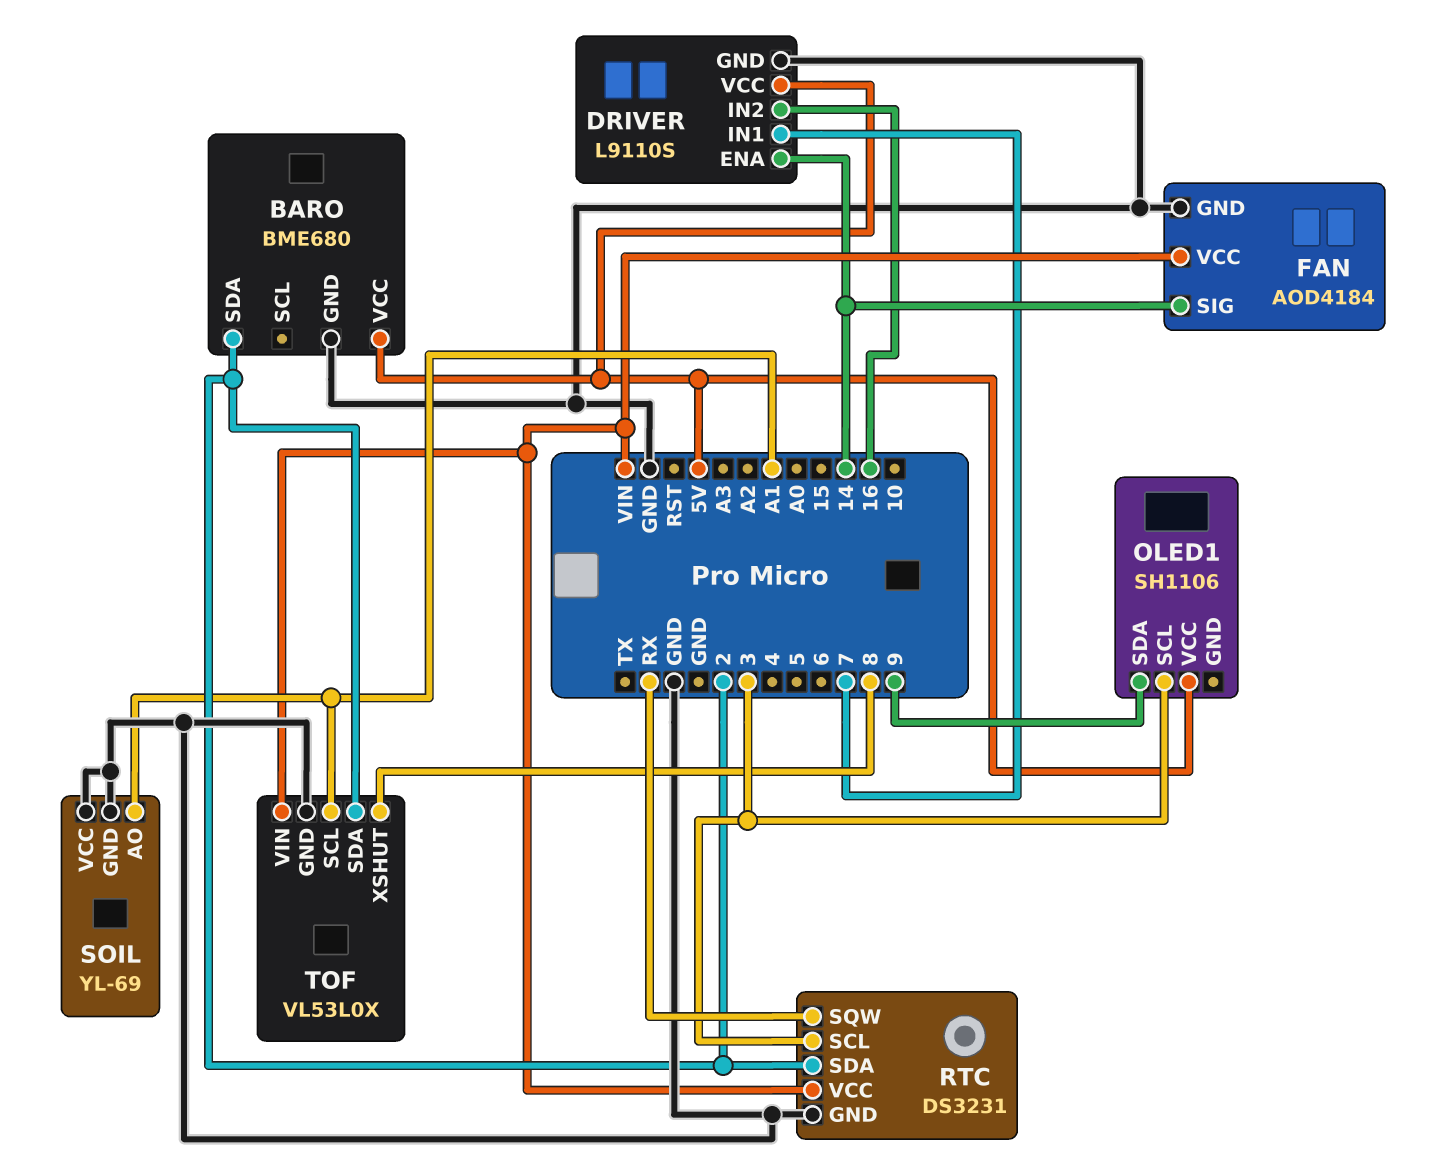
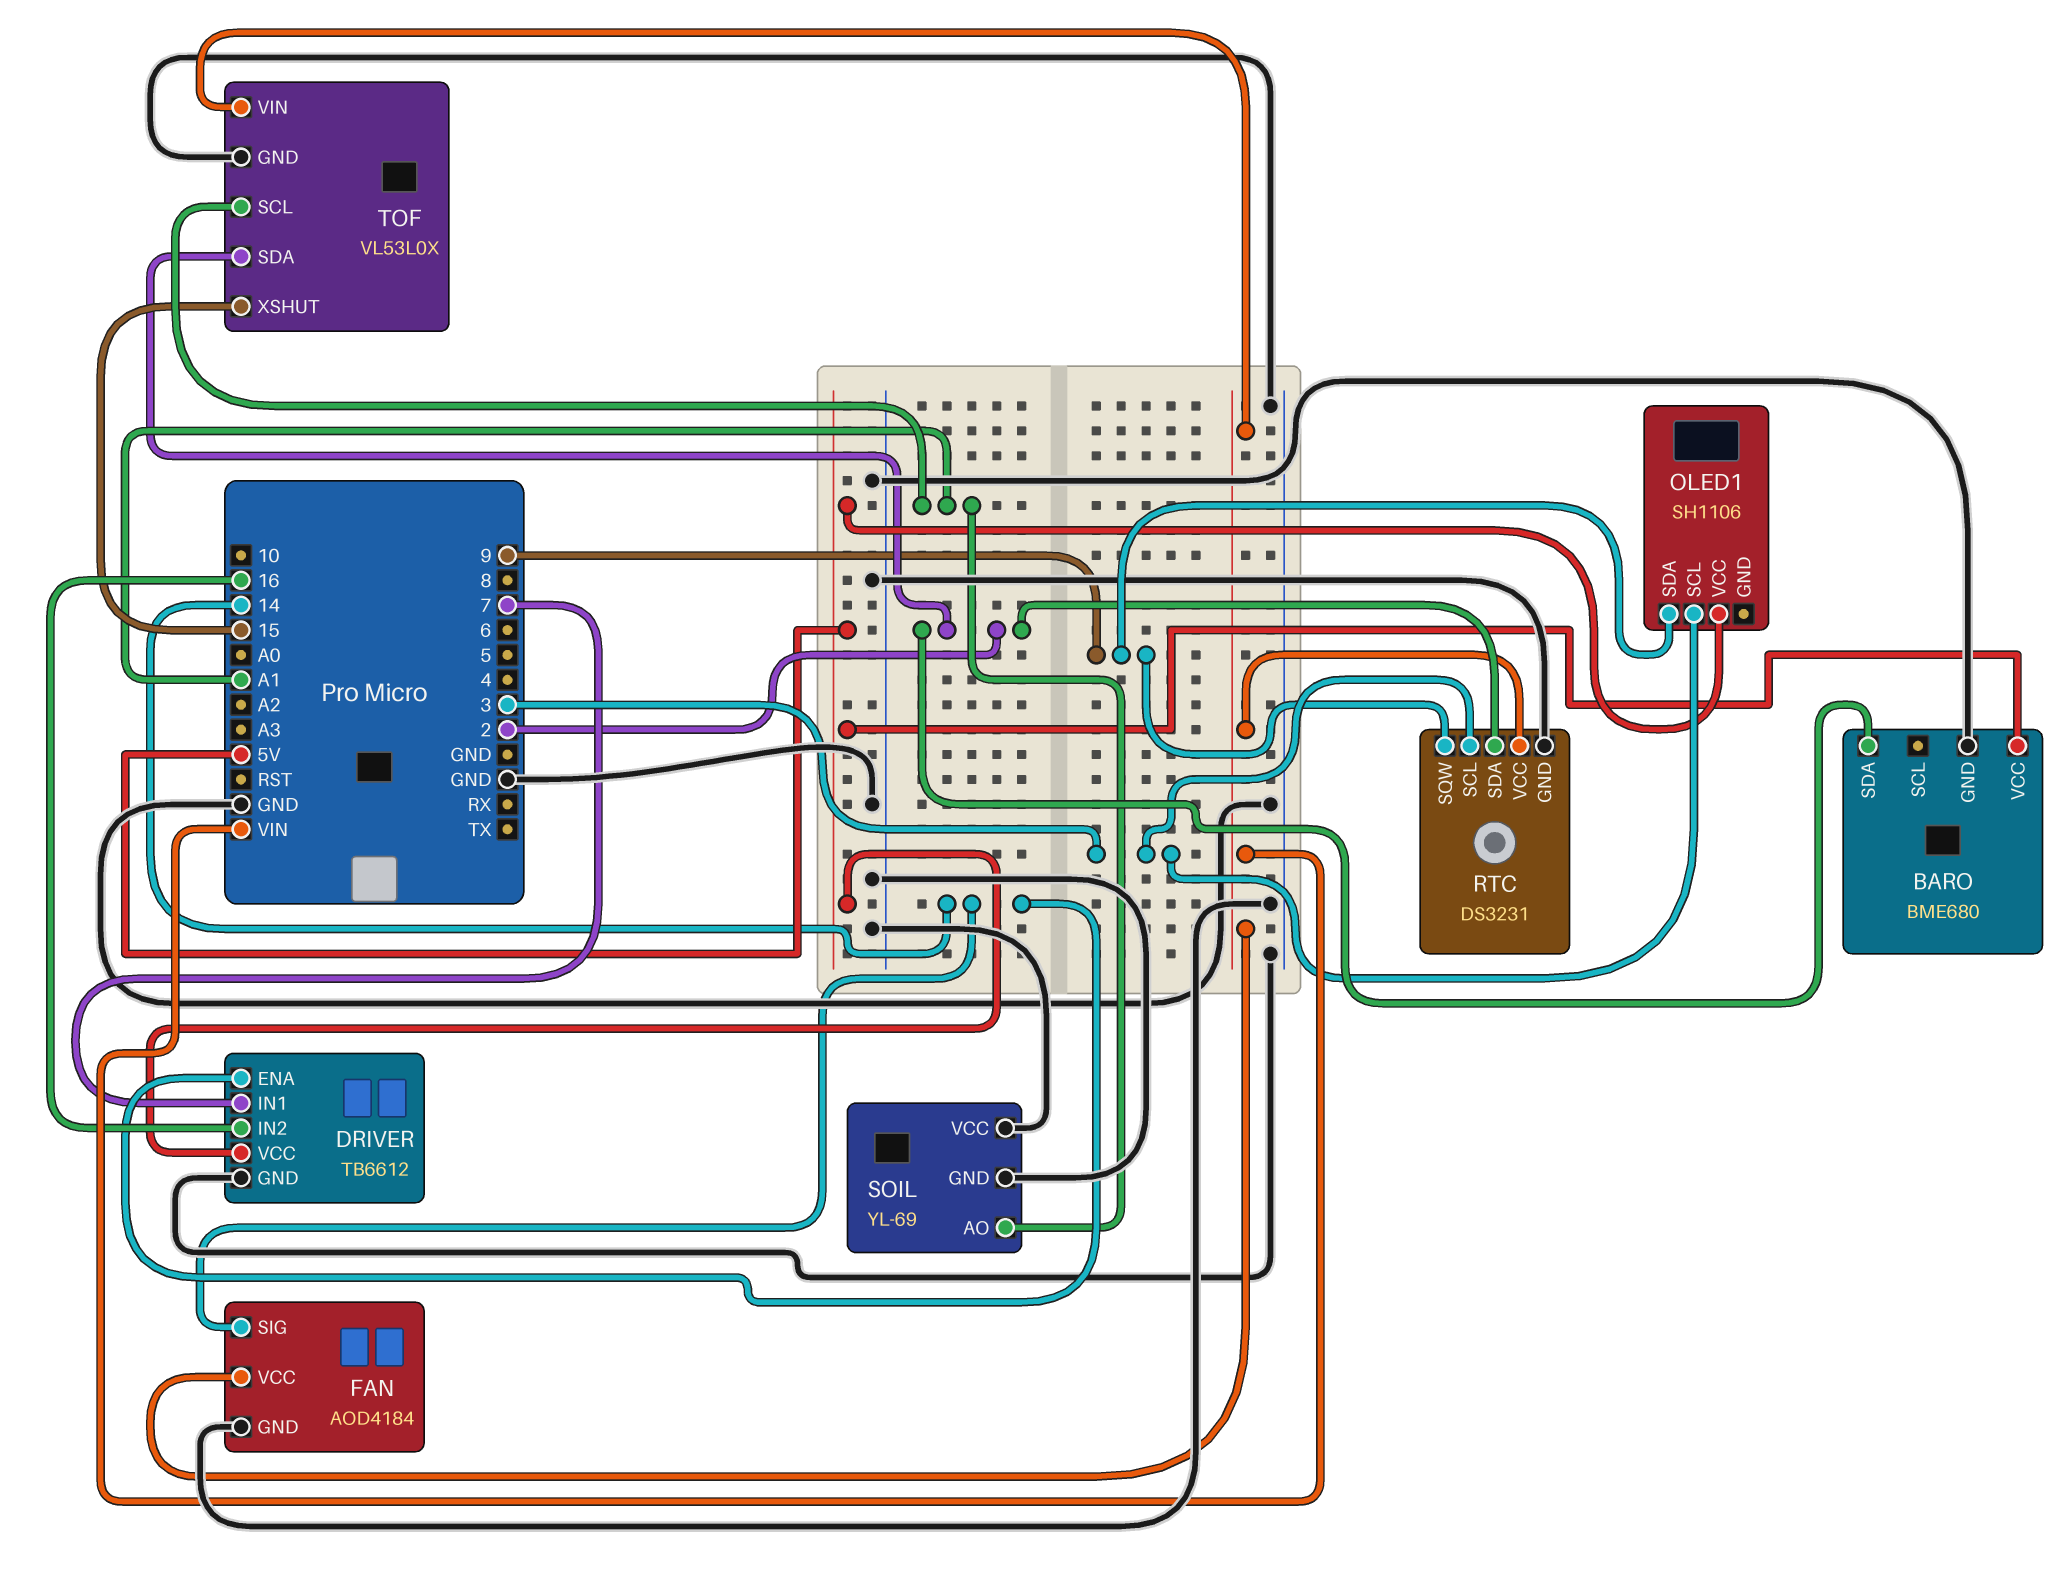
DRIVER: L9110S -> TB6612
RTC pin SQW: RX -> 9
TOF pin XSHUT: 8 -> 15

